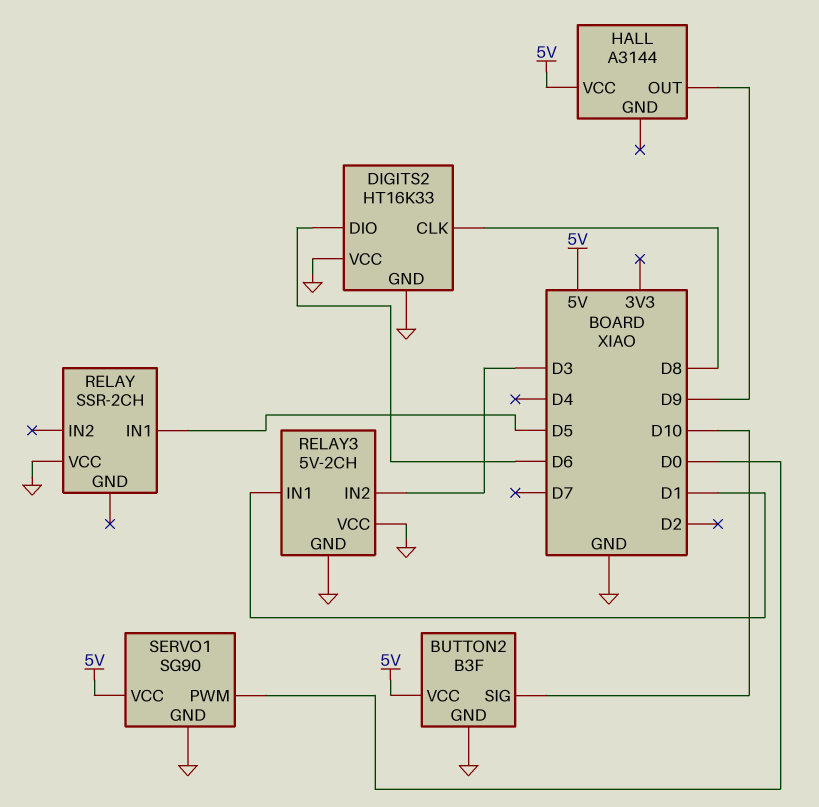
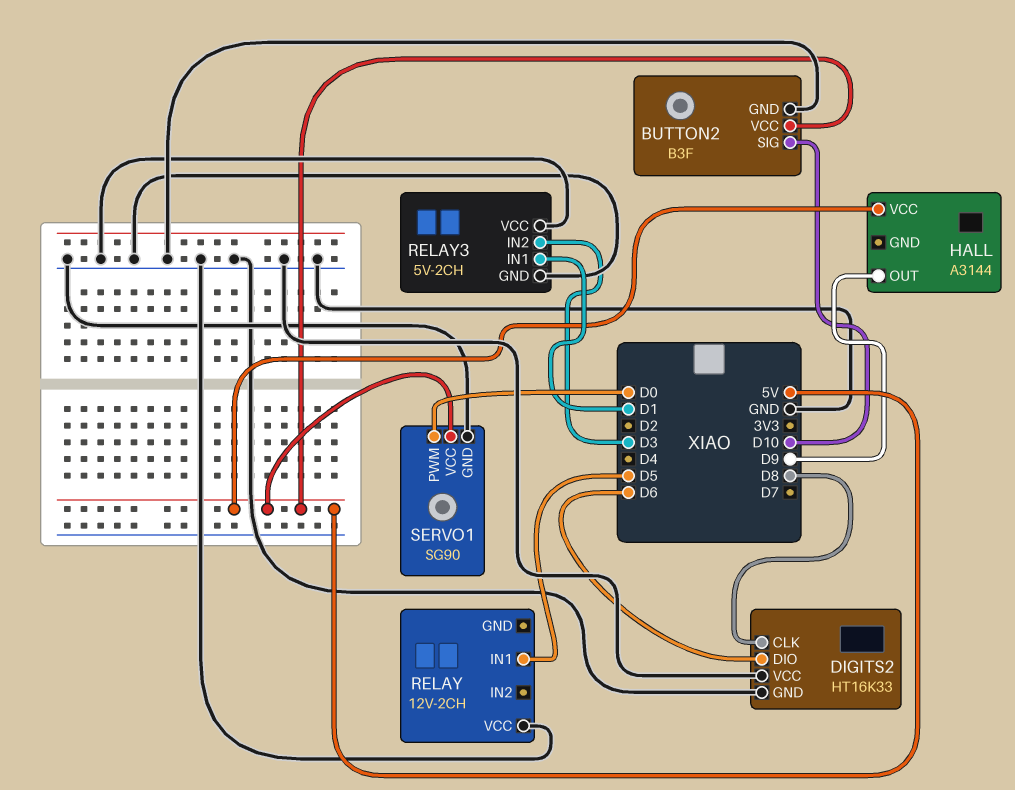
RELAY: SSR-2CH -> 12V-2CH

